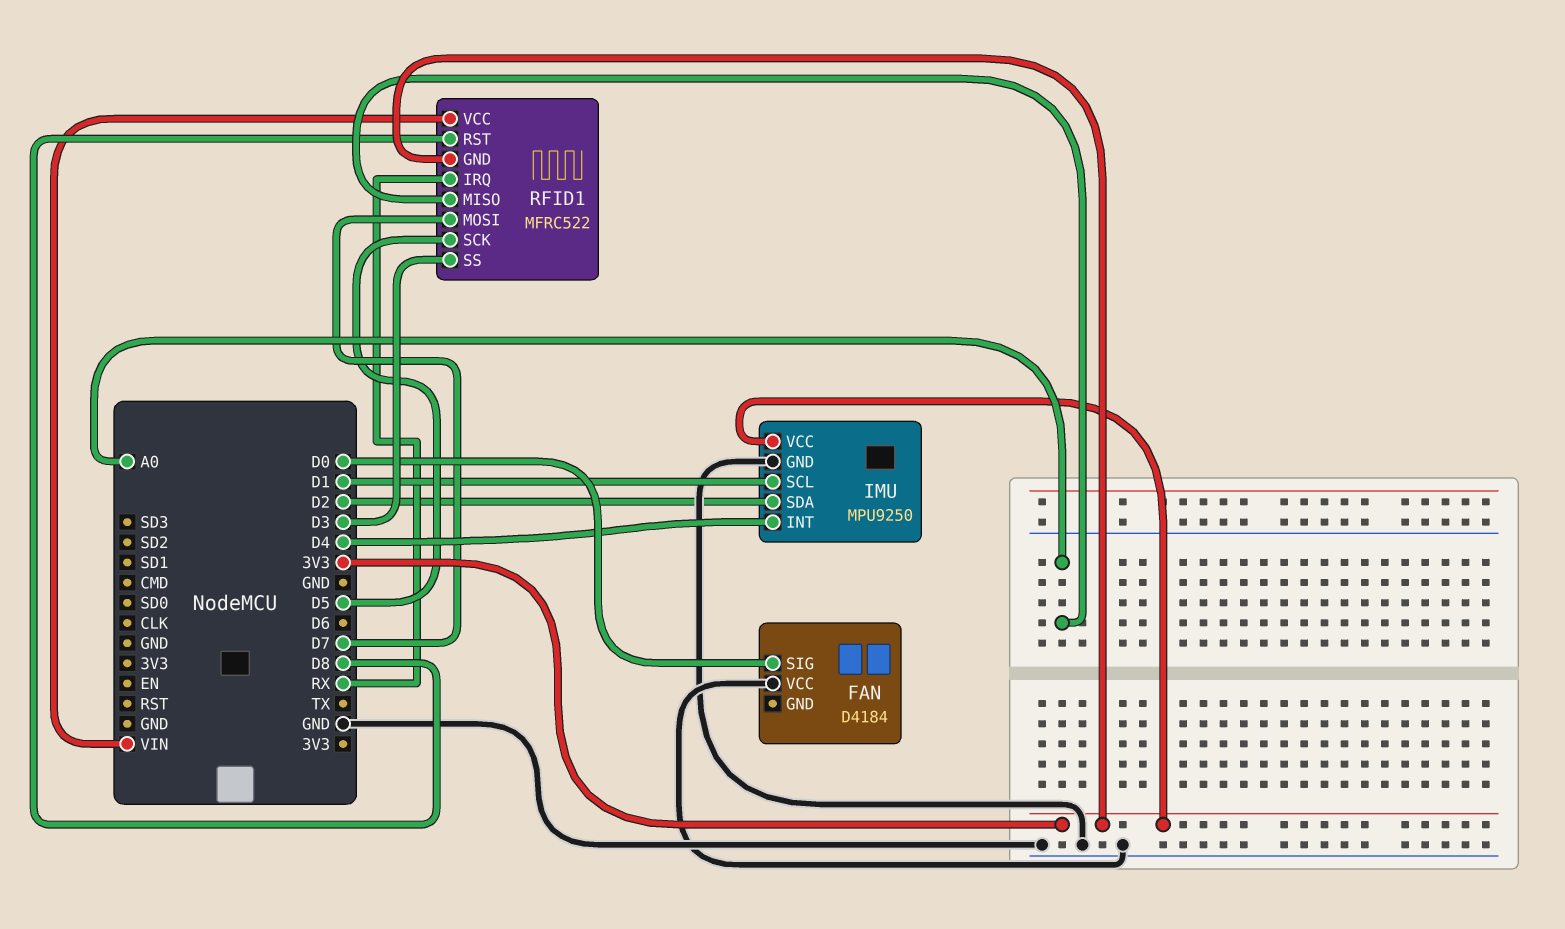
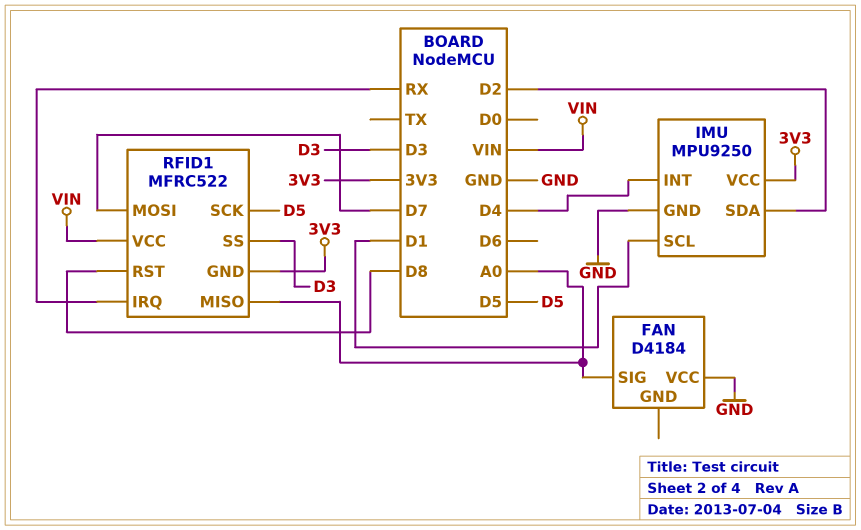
FAN pin SIG: D0 -> A0

